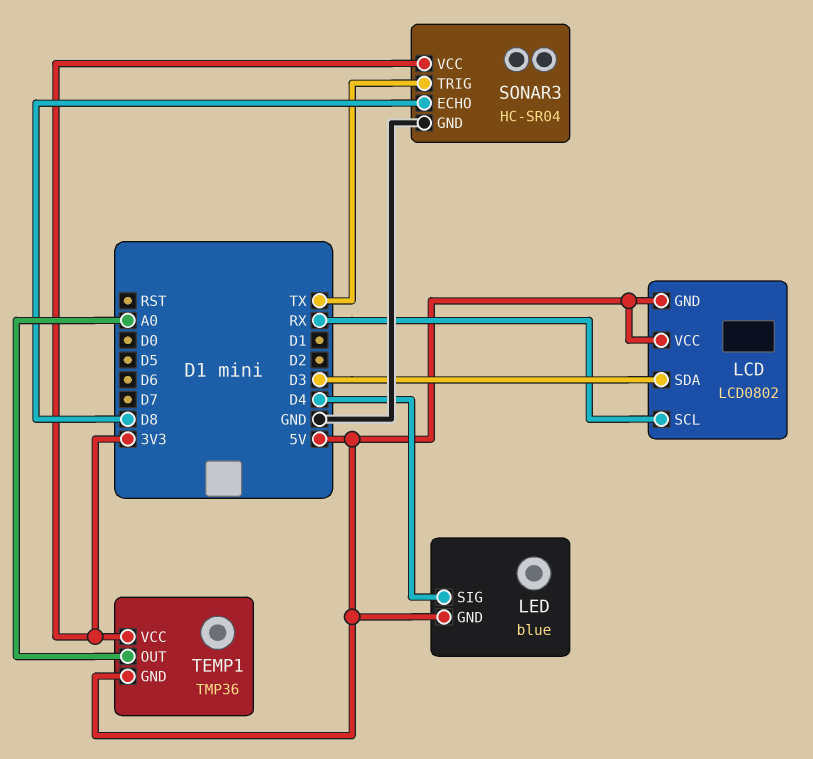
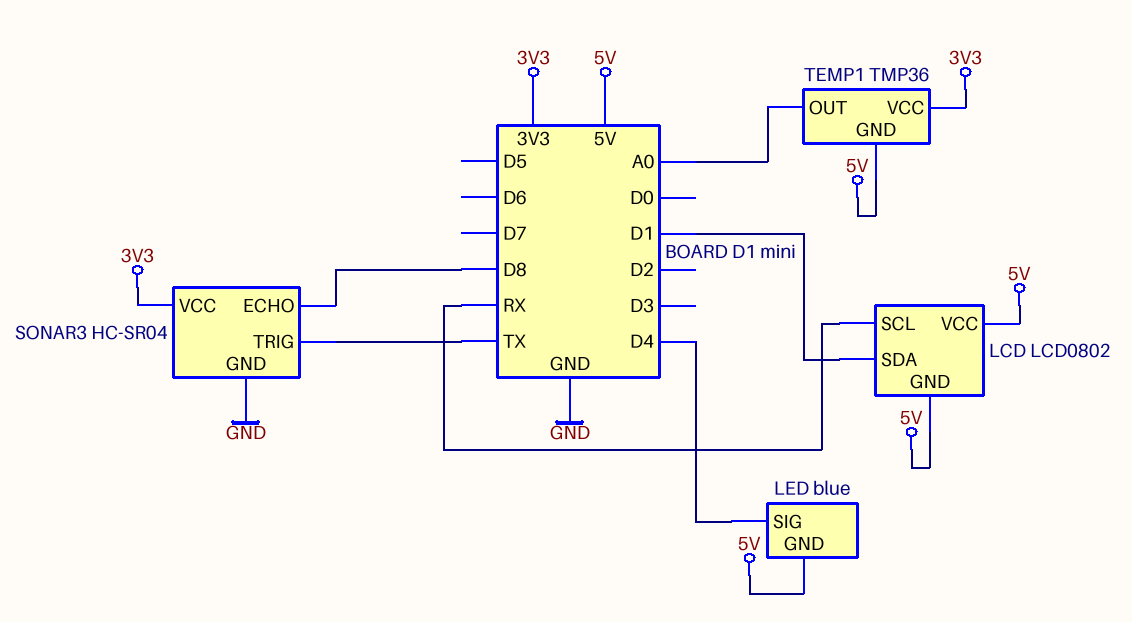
LCD pin SDA: D3 -> D1

